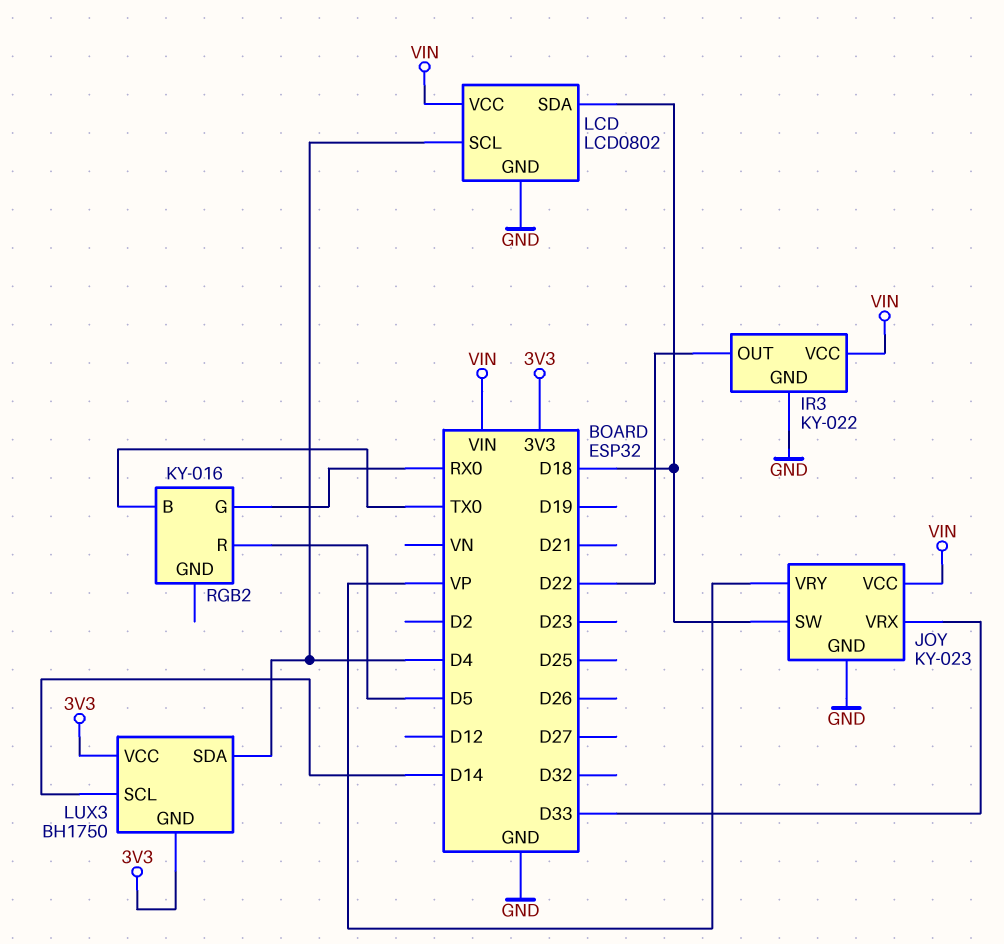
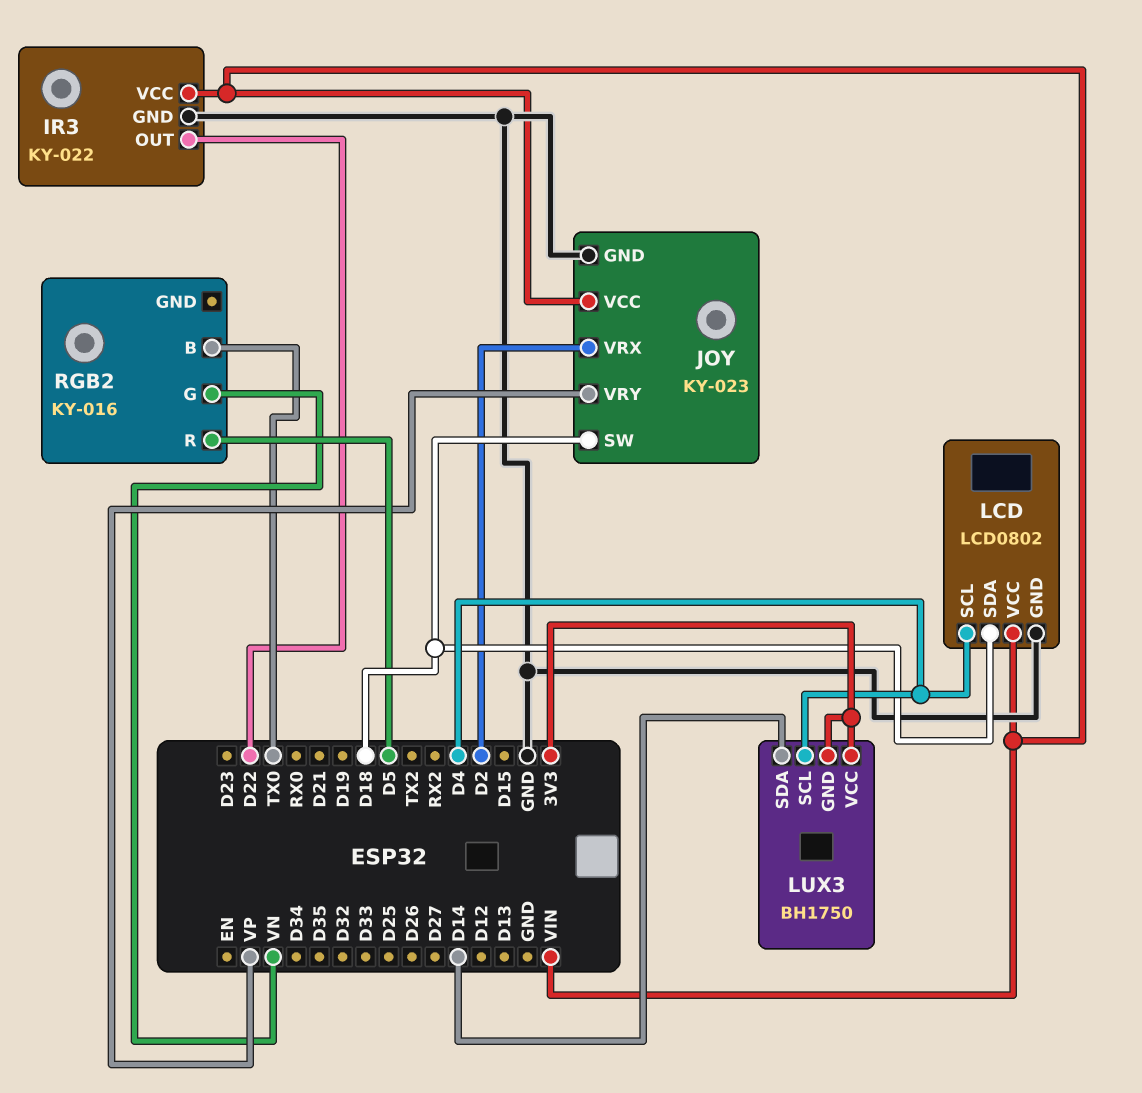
JOY pin VRX: D33 -> D2
LUX3 pin SCL: D14 -> D4
LUX3 pin SDA: D4 -> D14
RGB2 pin G: RX0 -> VN

